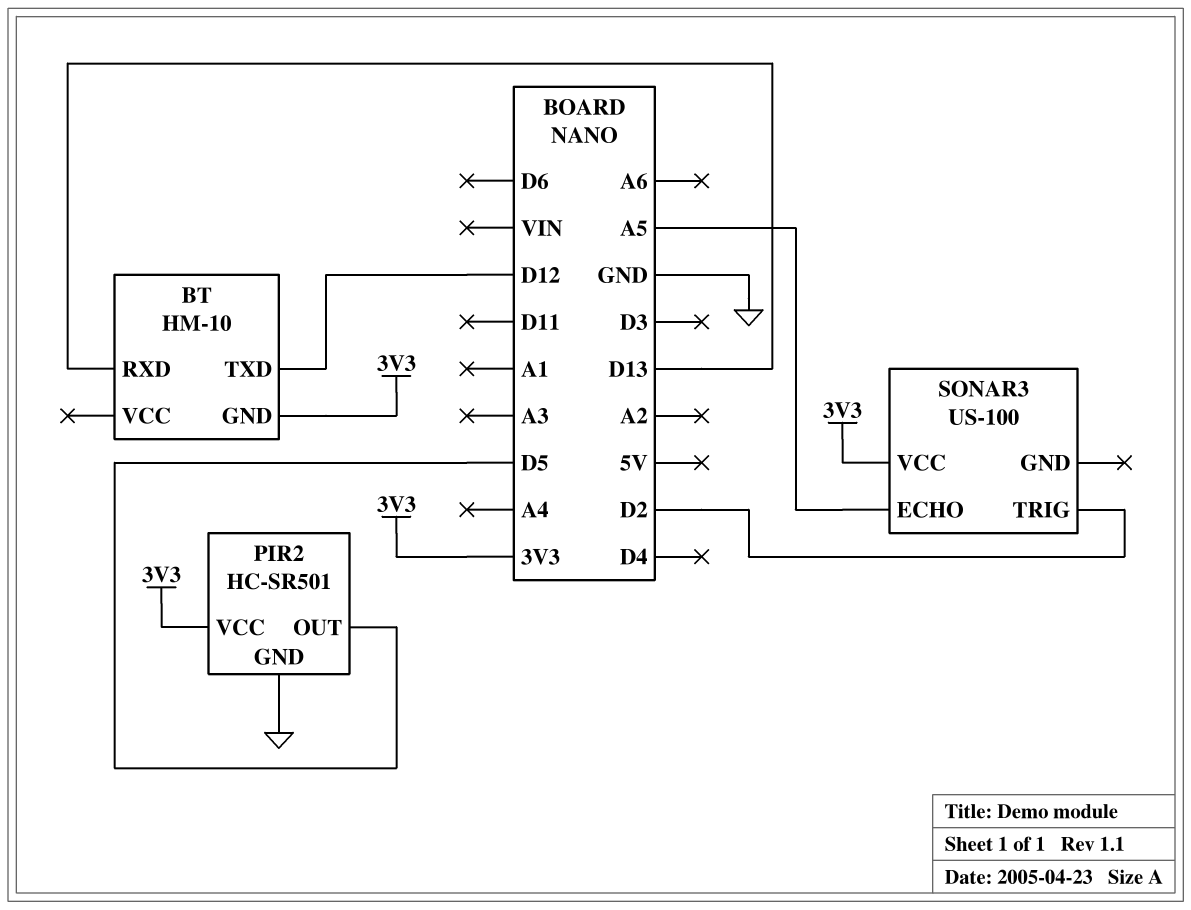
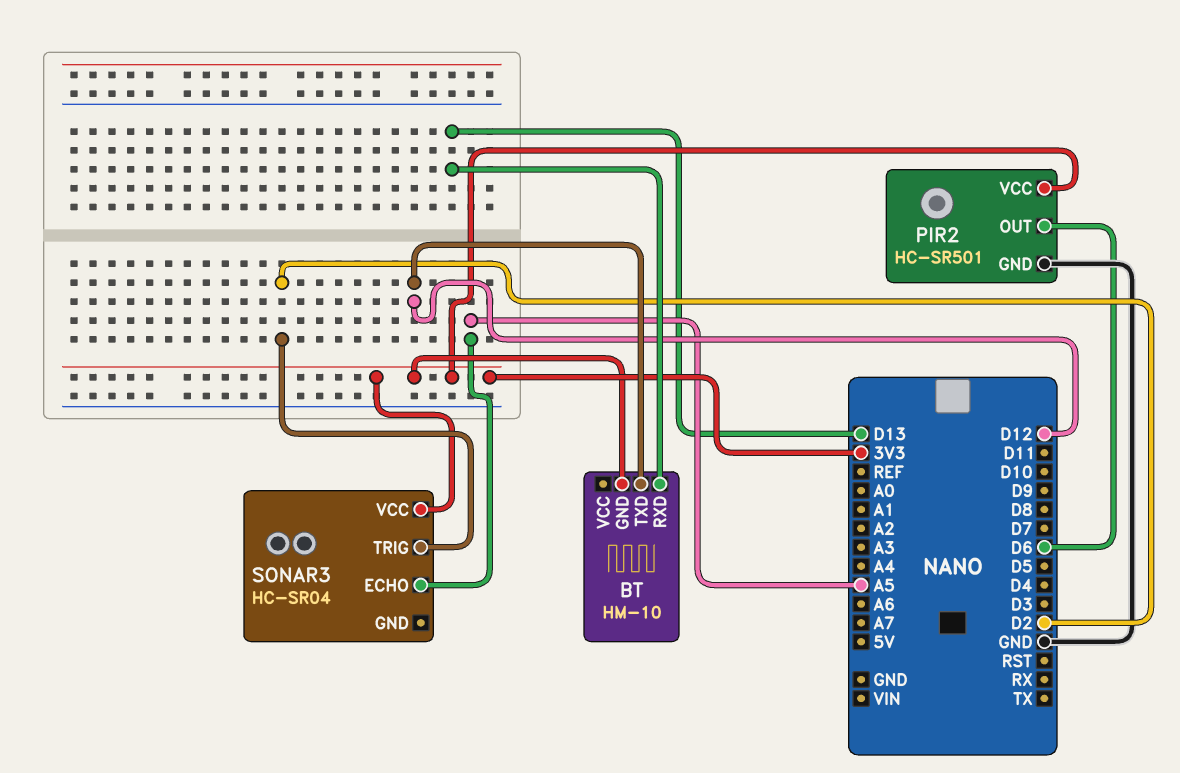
PIR2 pin OUT: D5 -> D6
SONAR3: US-100 -> HC-SR04

